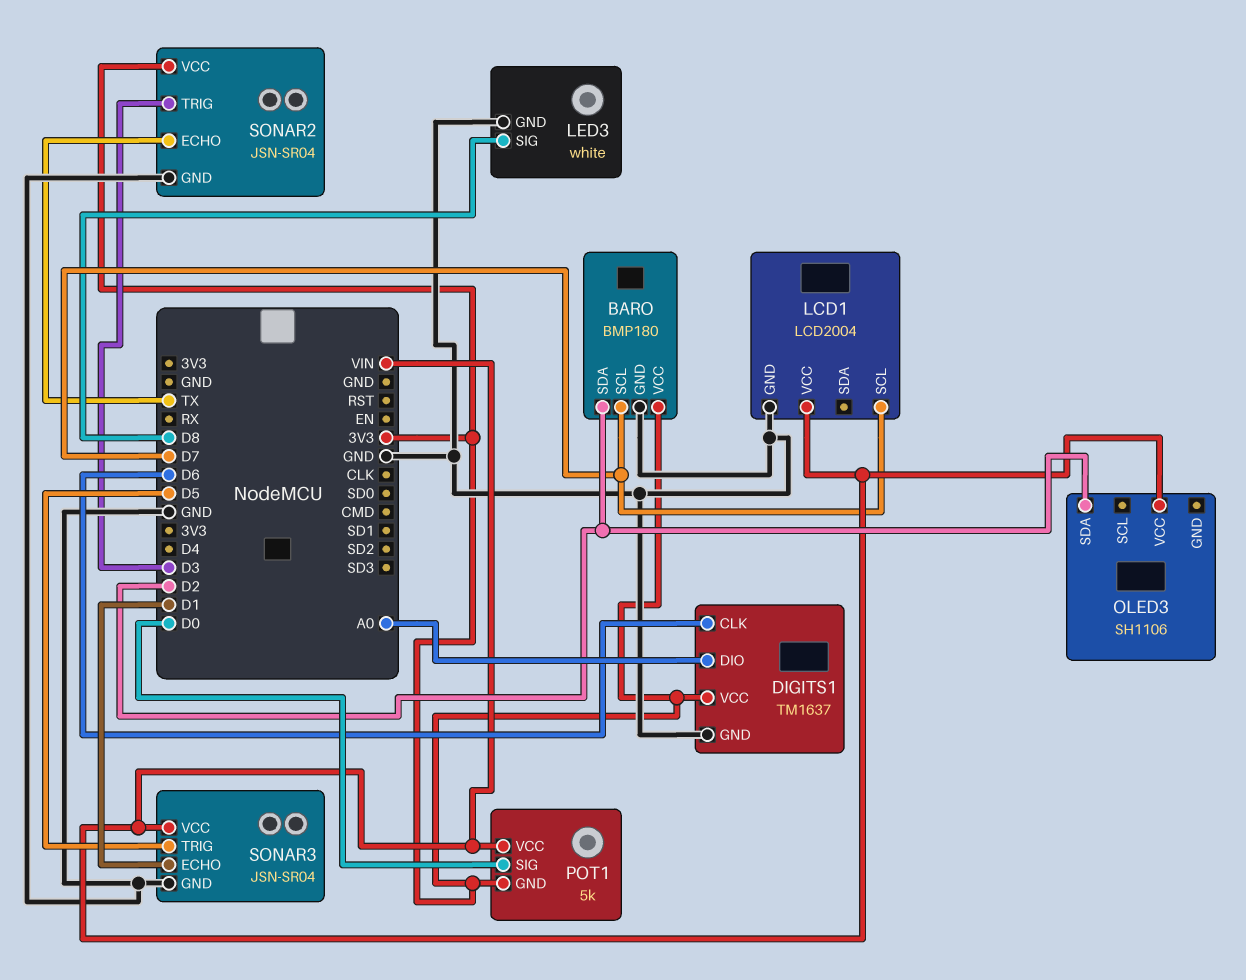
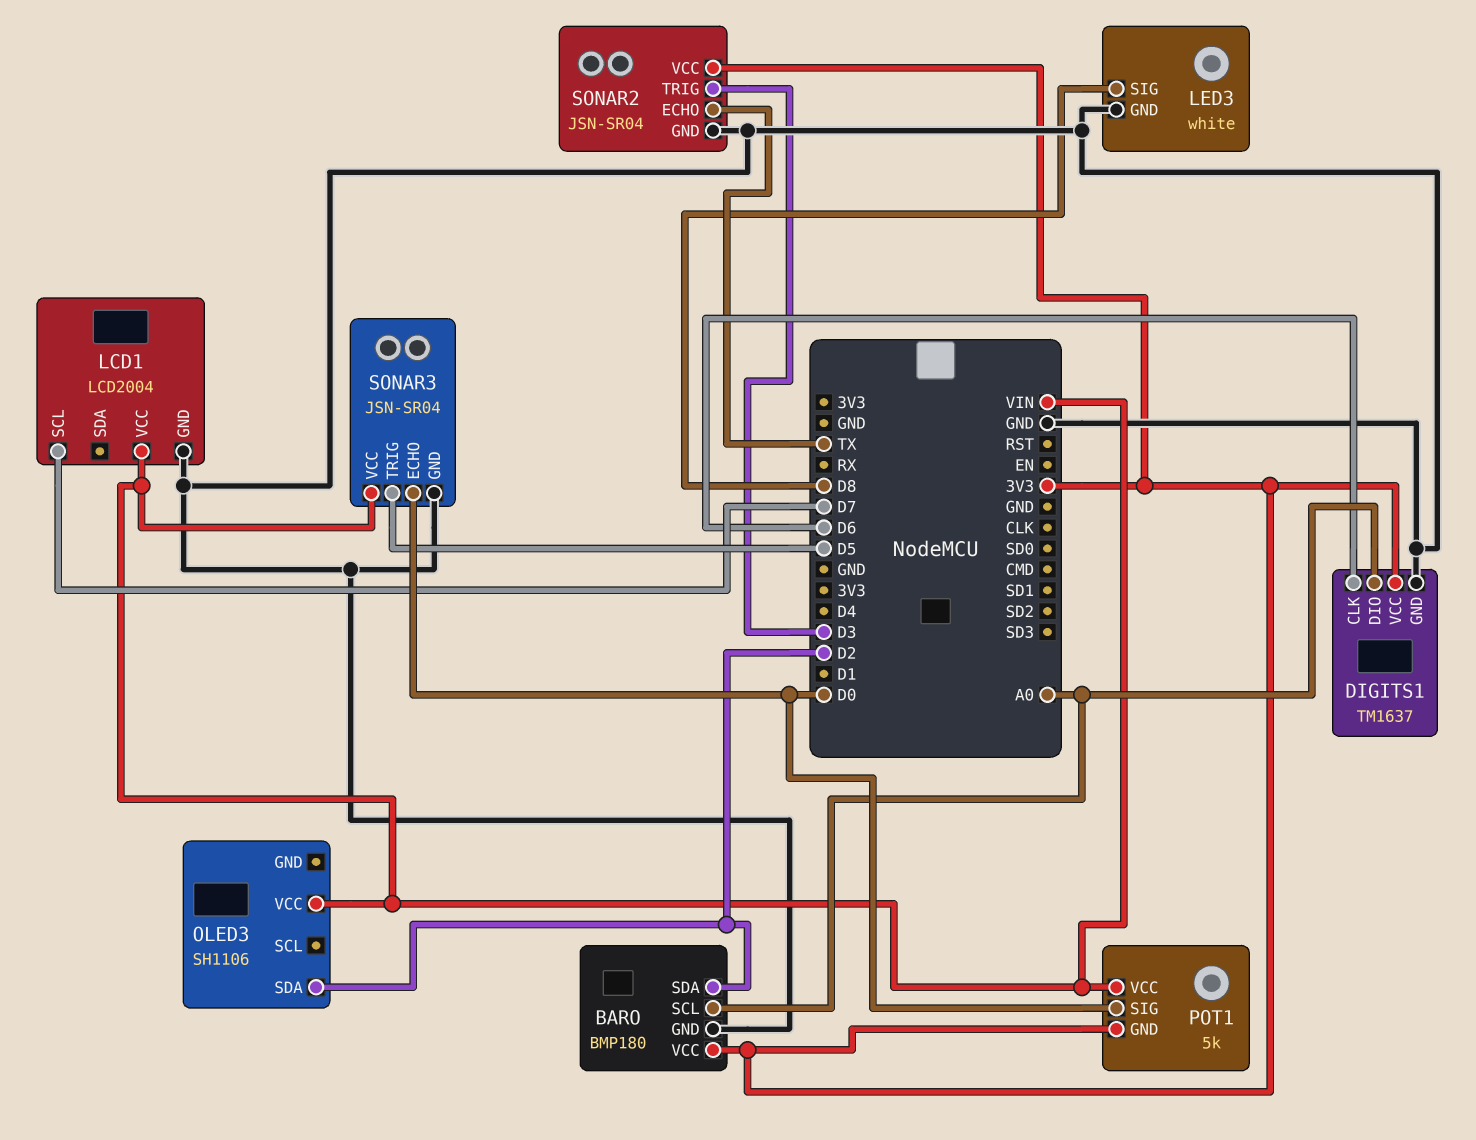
BARO pin SCL: D7 -> A0
SONAR3 pin ECHO: D1 -> D0

